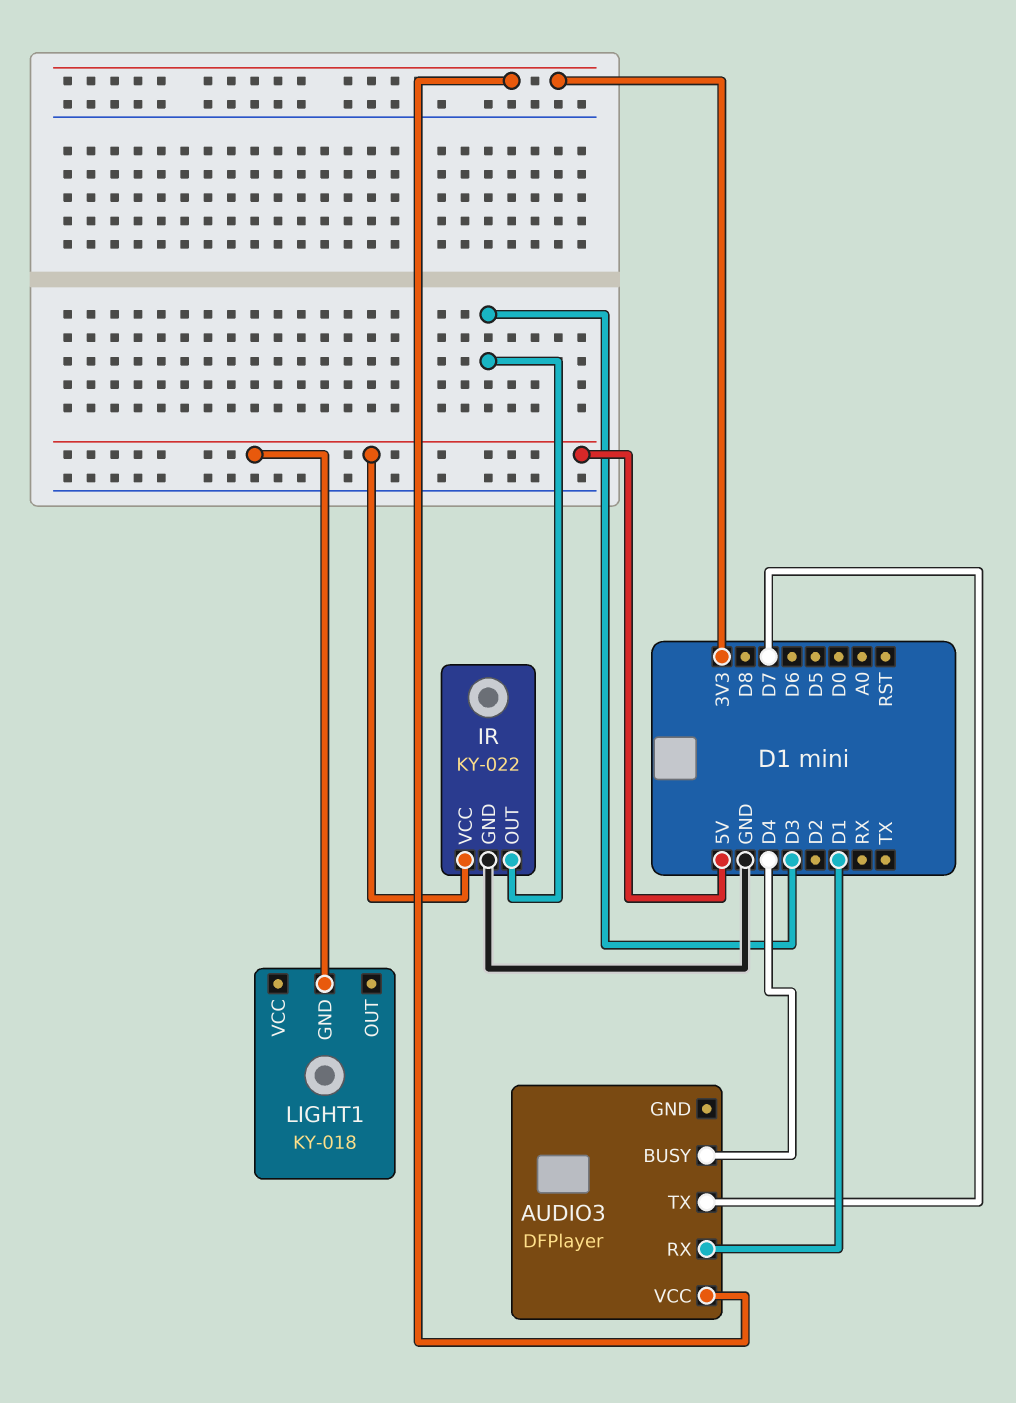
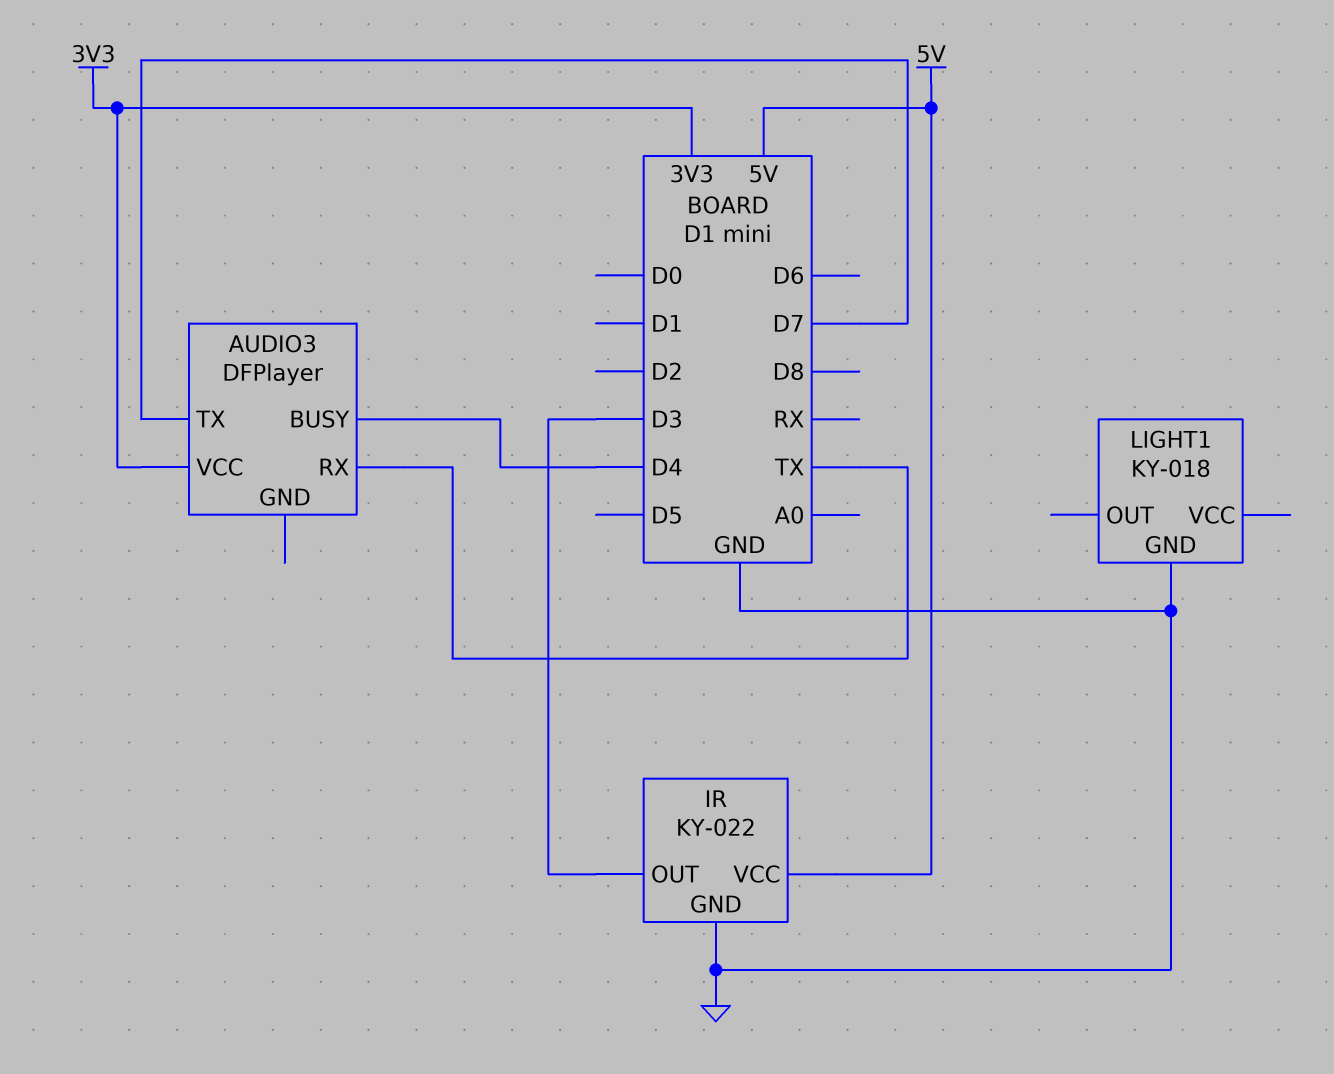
AUDIO3 pin RX: D1 -> TX
LIGHT1 pin GND: 5V -> GND

